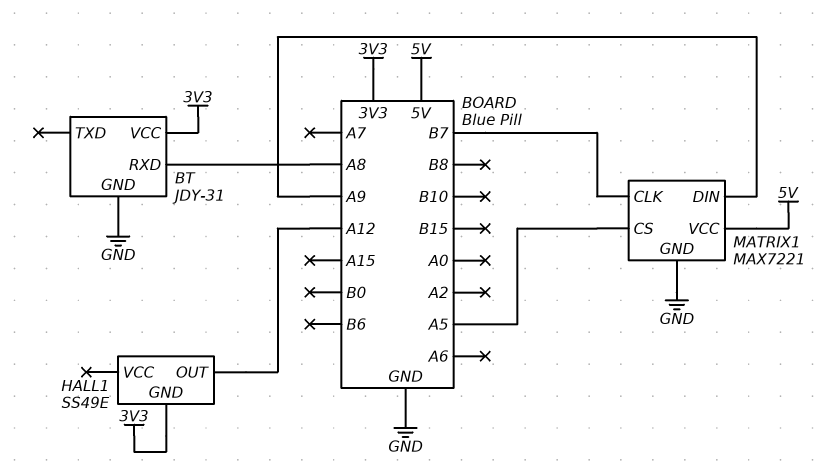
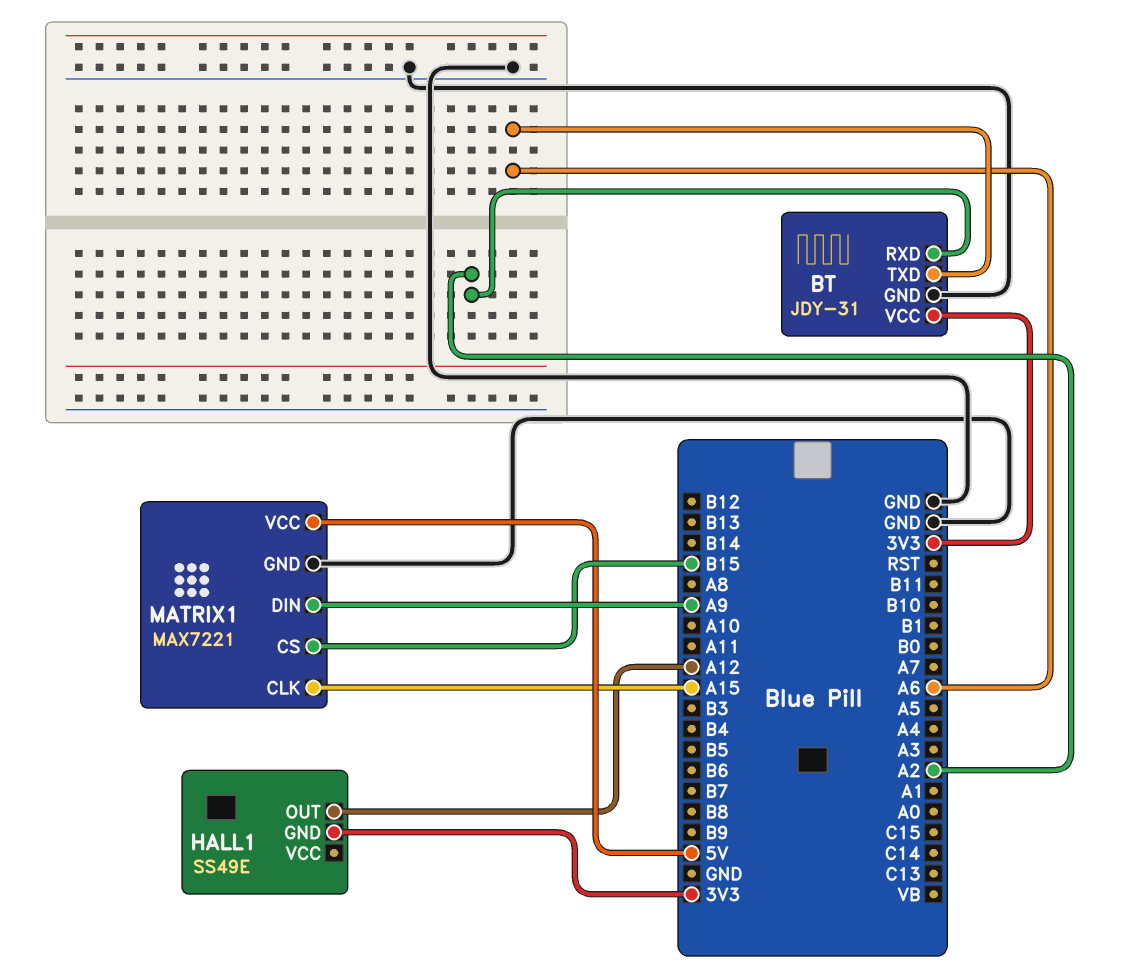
BT pin RXD: A8 -> A2
BT pin TXD: none -> A6
MATRIX1 pin CLK: B7 -> A15
MATRIX1 pin CS: A5 -> B15

